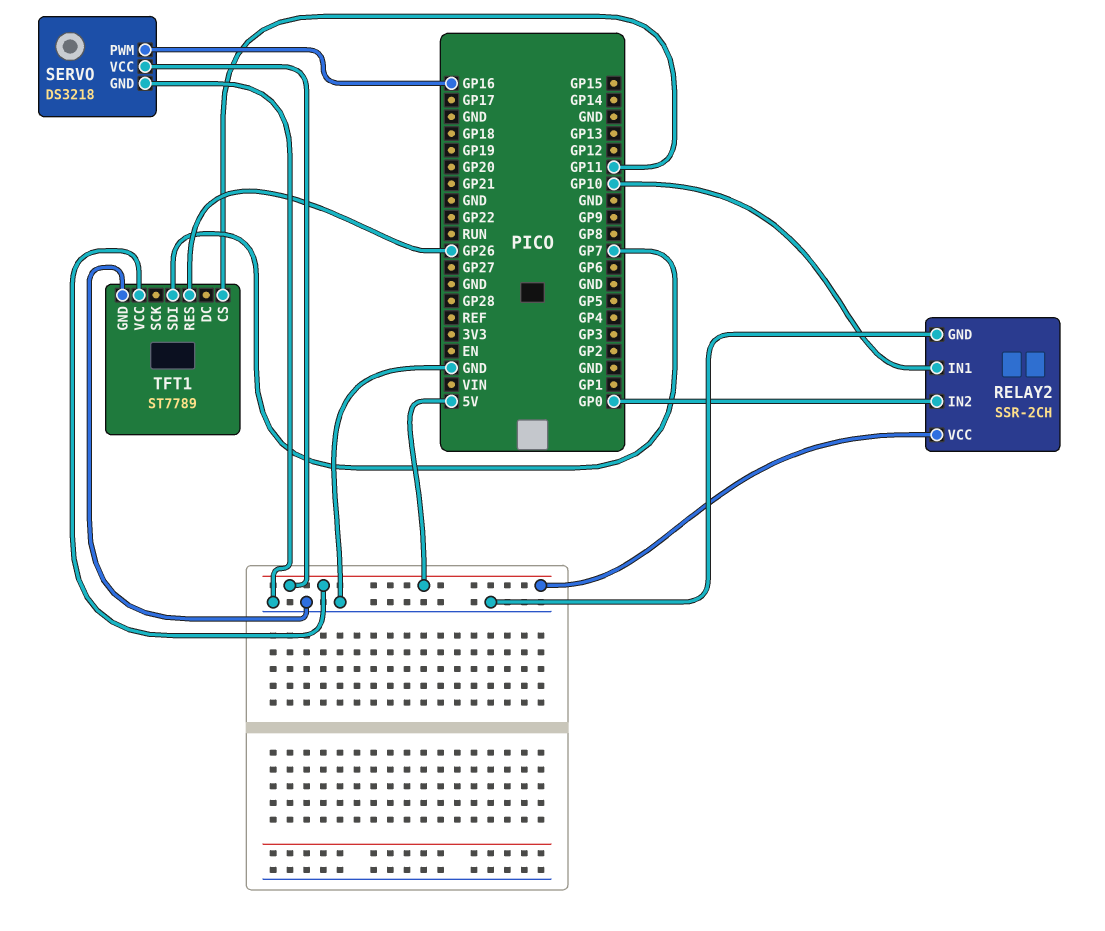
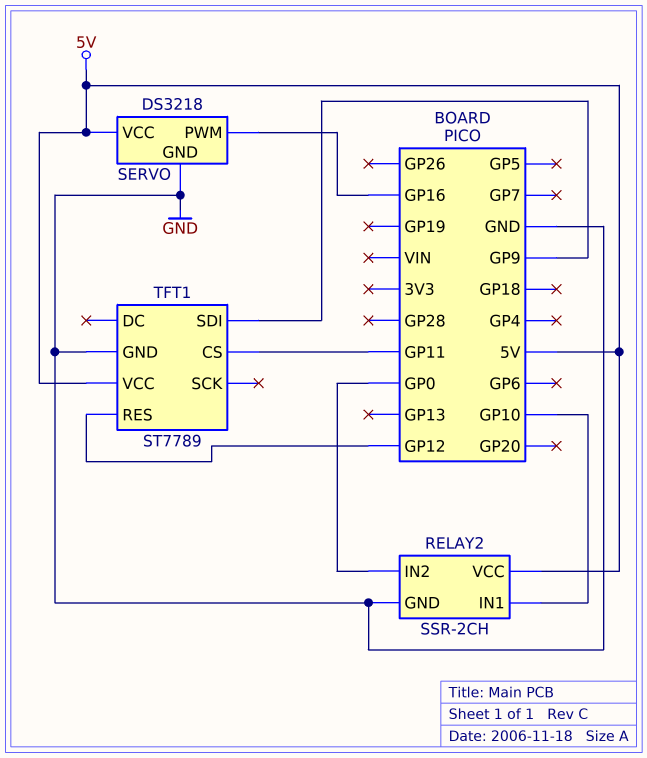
TFT1 pin RES: GP26 -> GP12
TFT1 pin SDI: GP7 -> GP9

